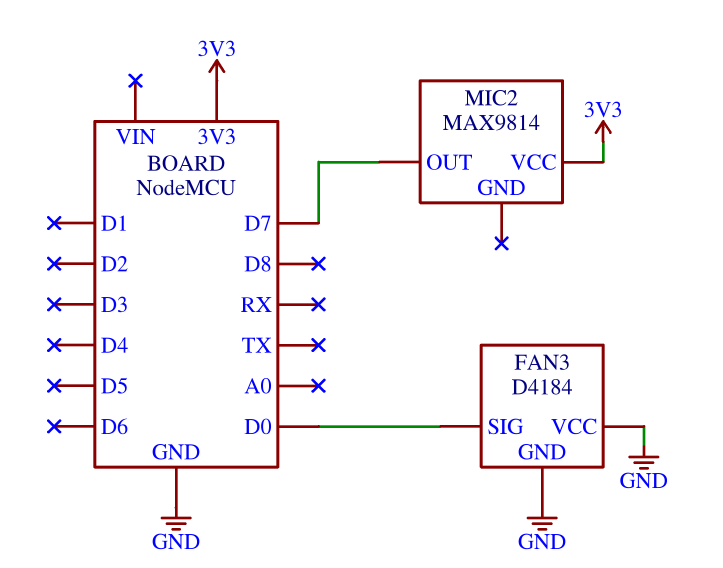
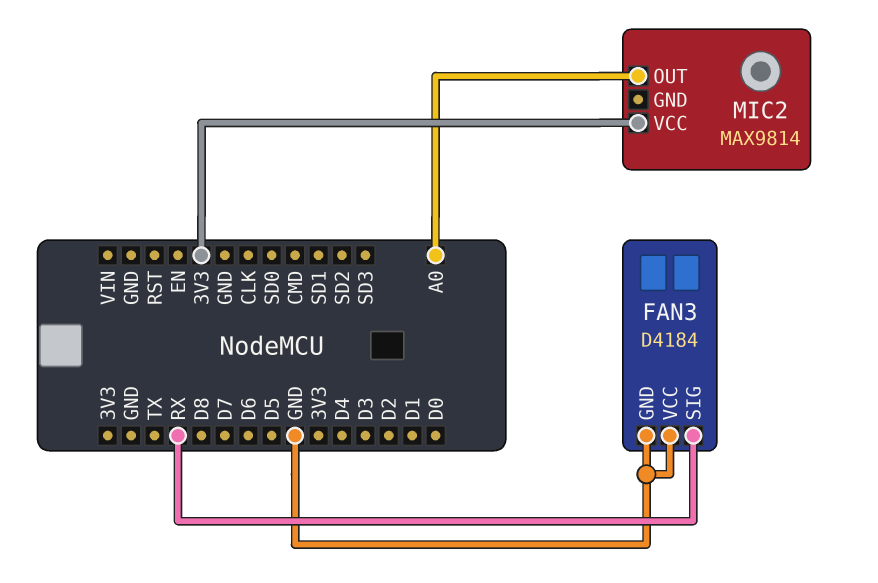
FAN3 pin SIG: D0 -> RX
MIC2 pin OUT: D7 -> A0

